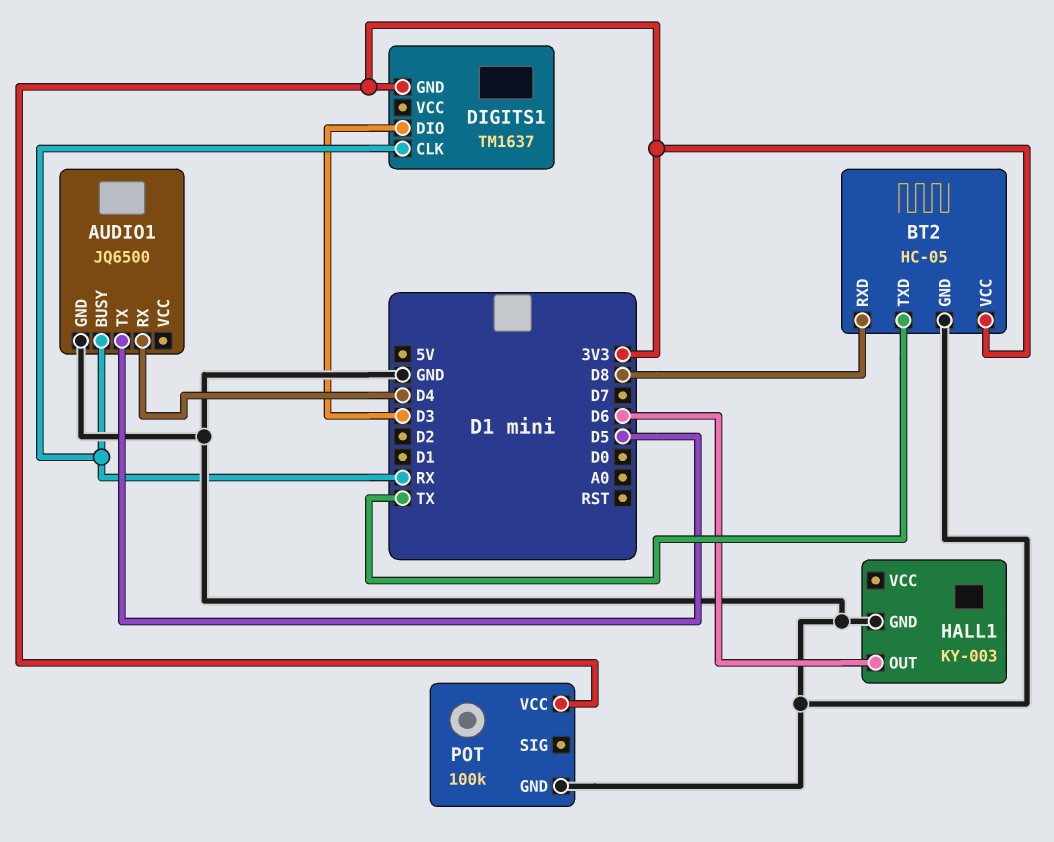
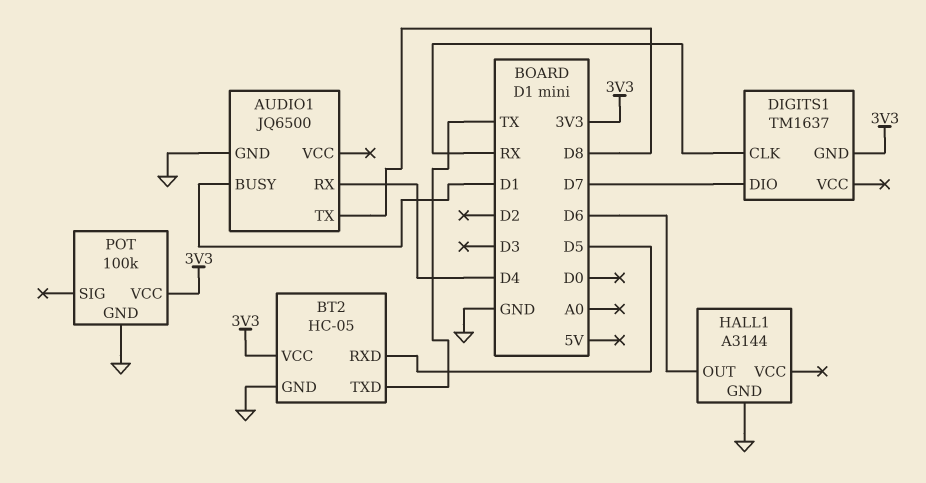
AUDIO1 pin BUSY: RX -> D1
AUDIO1 pin TX: D5 -> D8
BT2 pin RXD: D8 -> D5
DIGITS1 pin DIO: D3 -> D7
HALL1: KY-003 -> A3144

